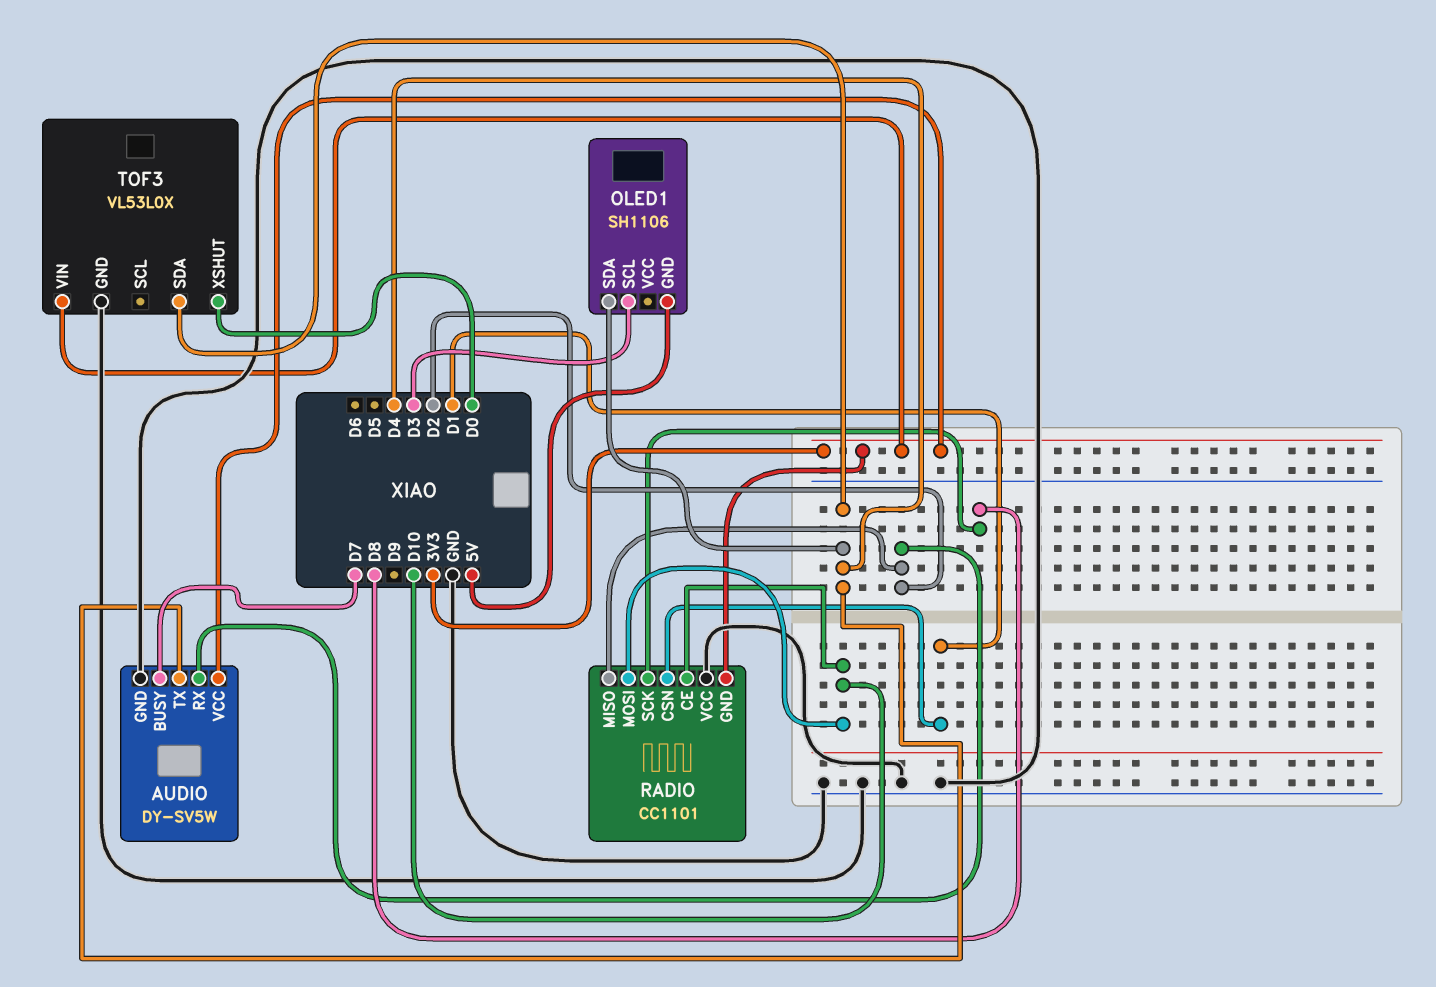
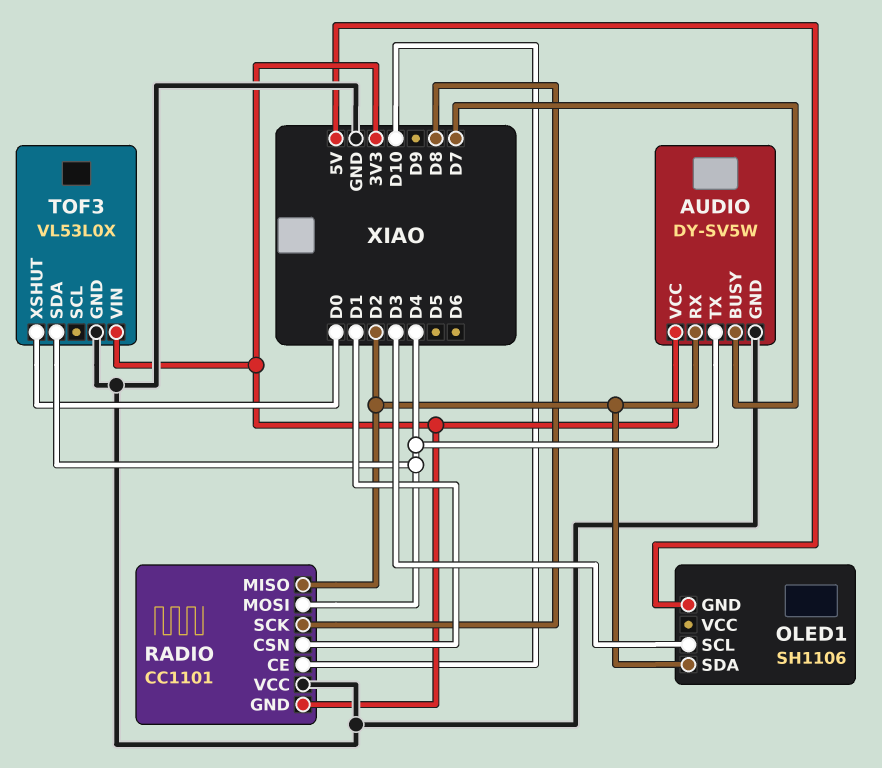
OLED1 pin SDA: D4 -> D2
RADIO pin MOSI: D10 -> D4

